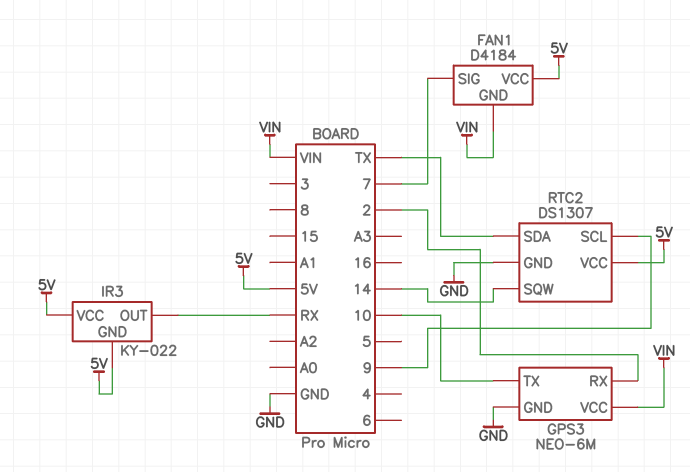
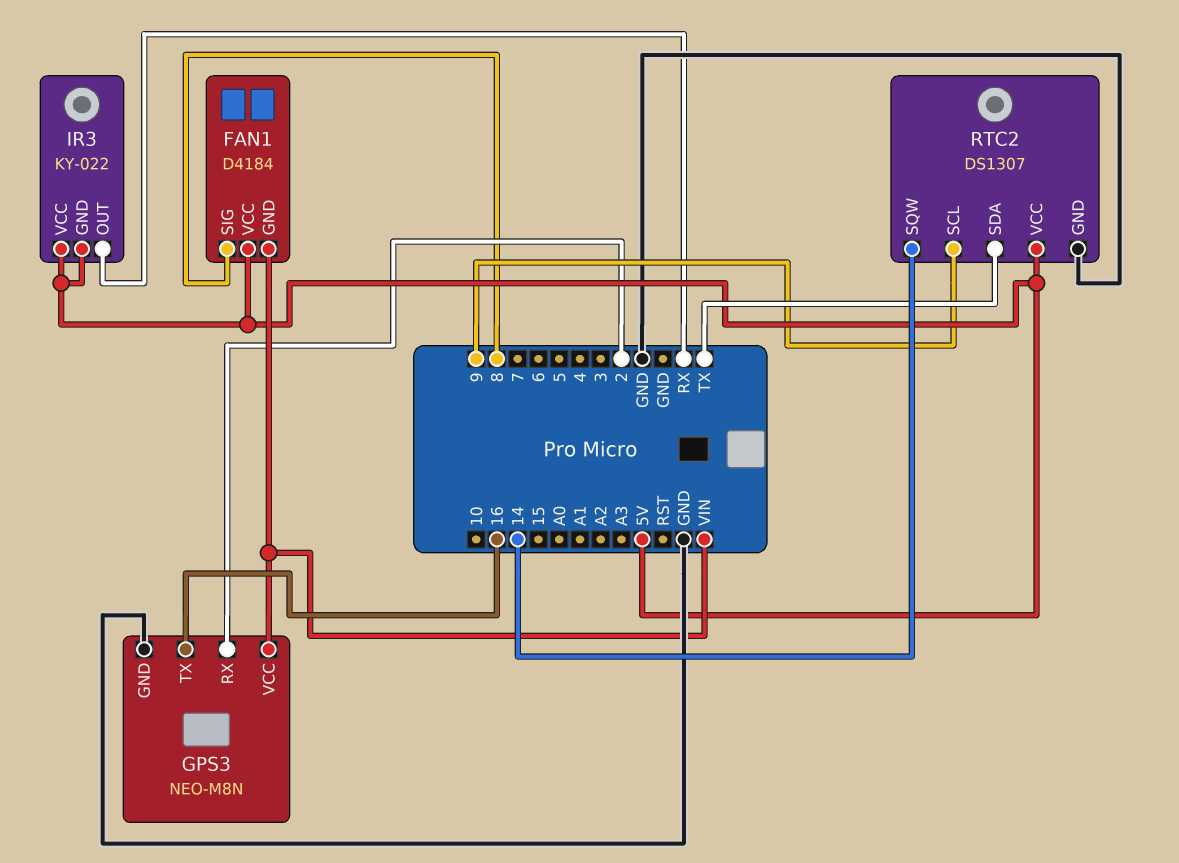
FAN1 pin SIG: 7 -> 8
GPS3: NEO-6M -> NEO-M8N
GPS3 pin TX: 10 -> 16

